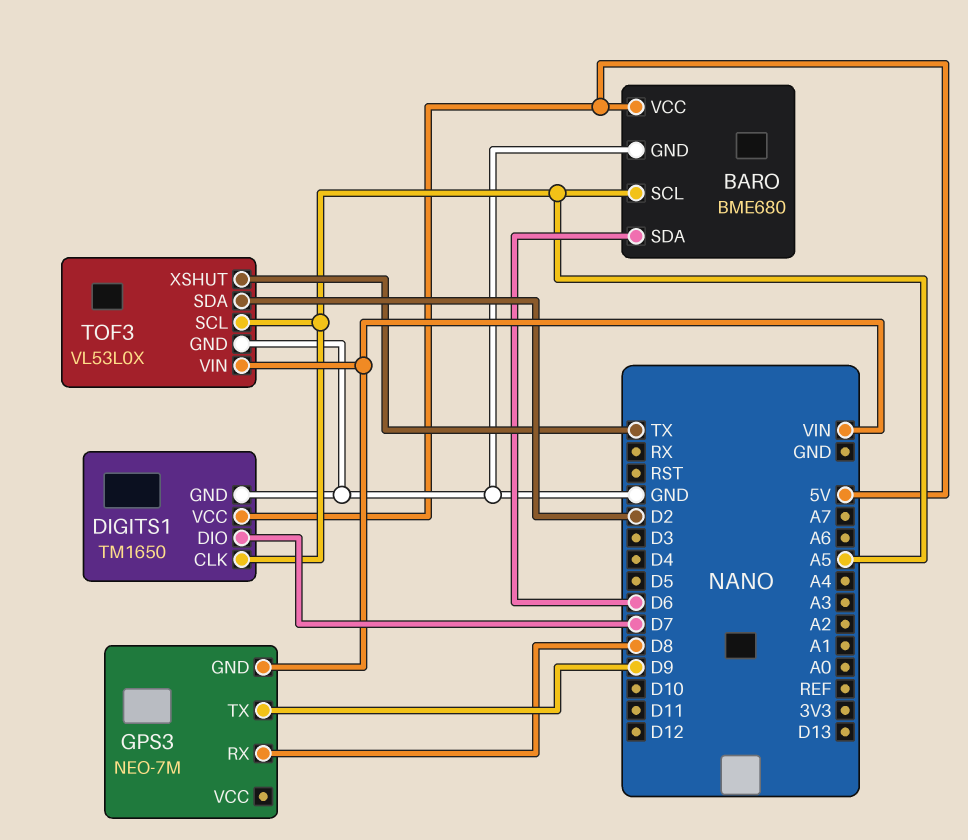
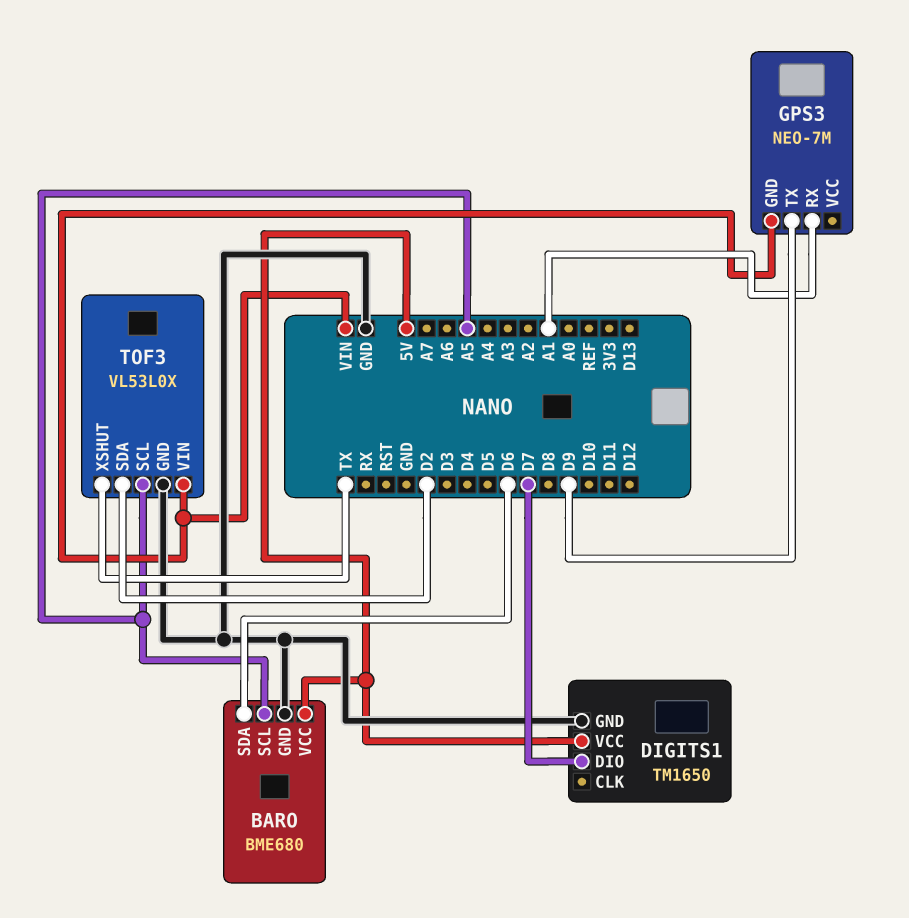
DIGITS1 pin CLK: A5 -> none
GPS3 pin RX: D8 -> A1

